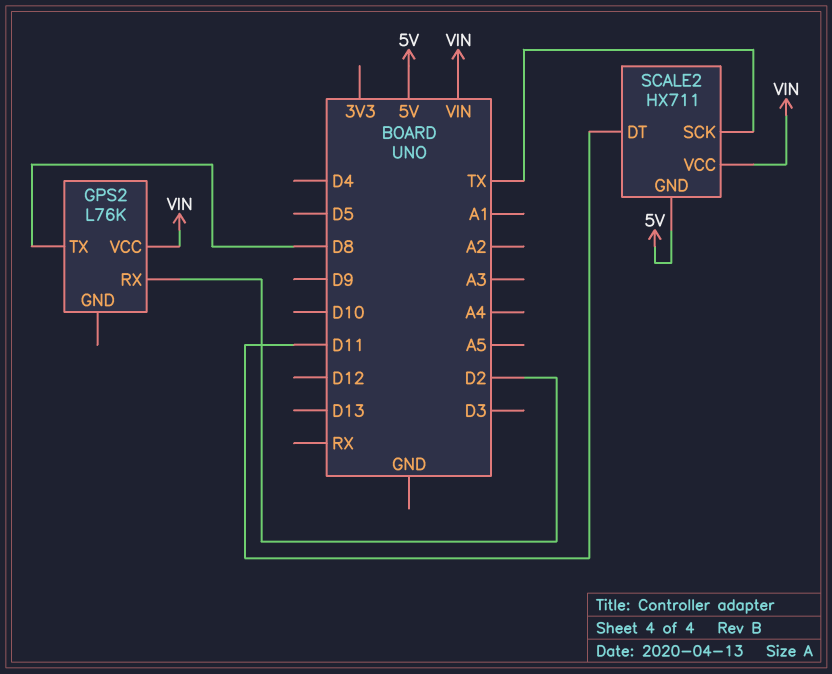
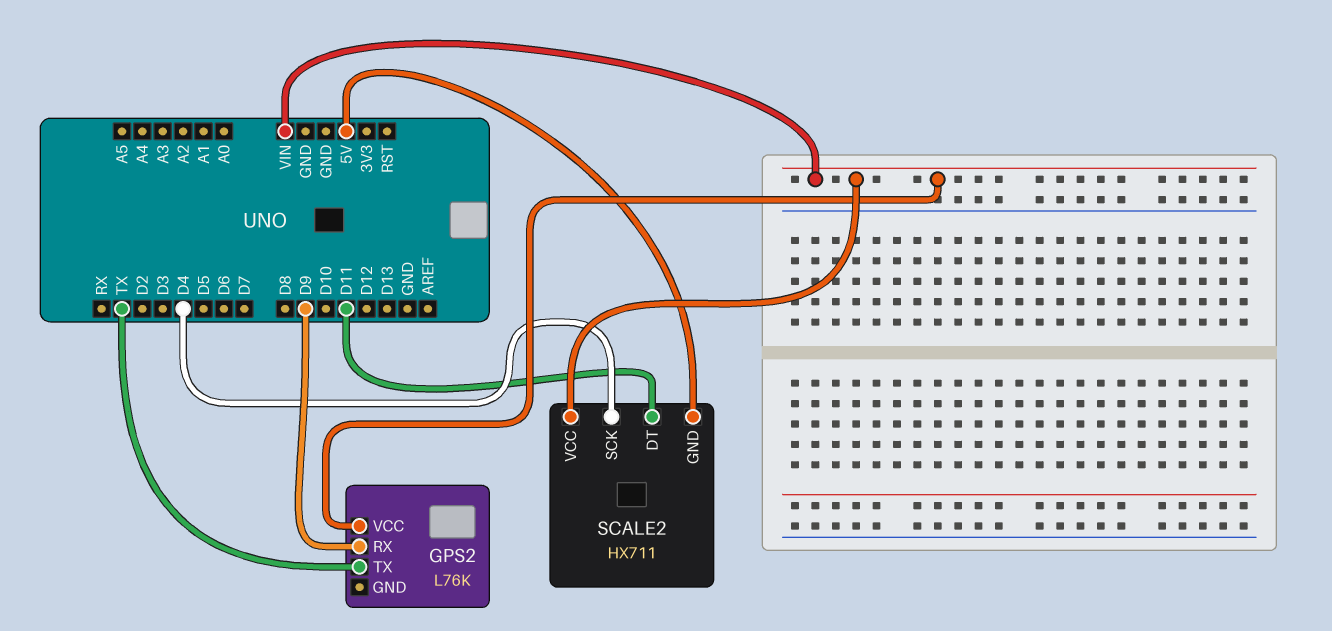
GPS2 pin RX: D2 -> D9
GPS2 pin TX: D8 -> TX
SCALE2 pin SCK: TX -> D4

